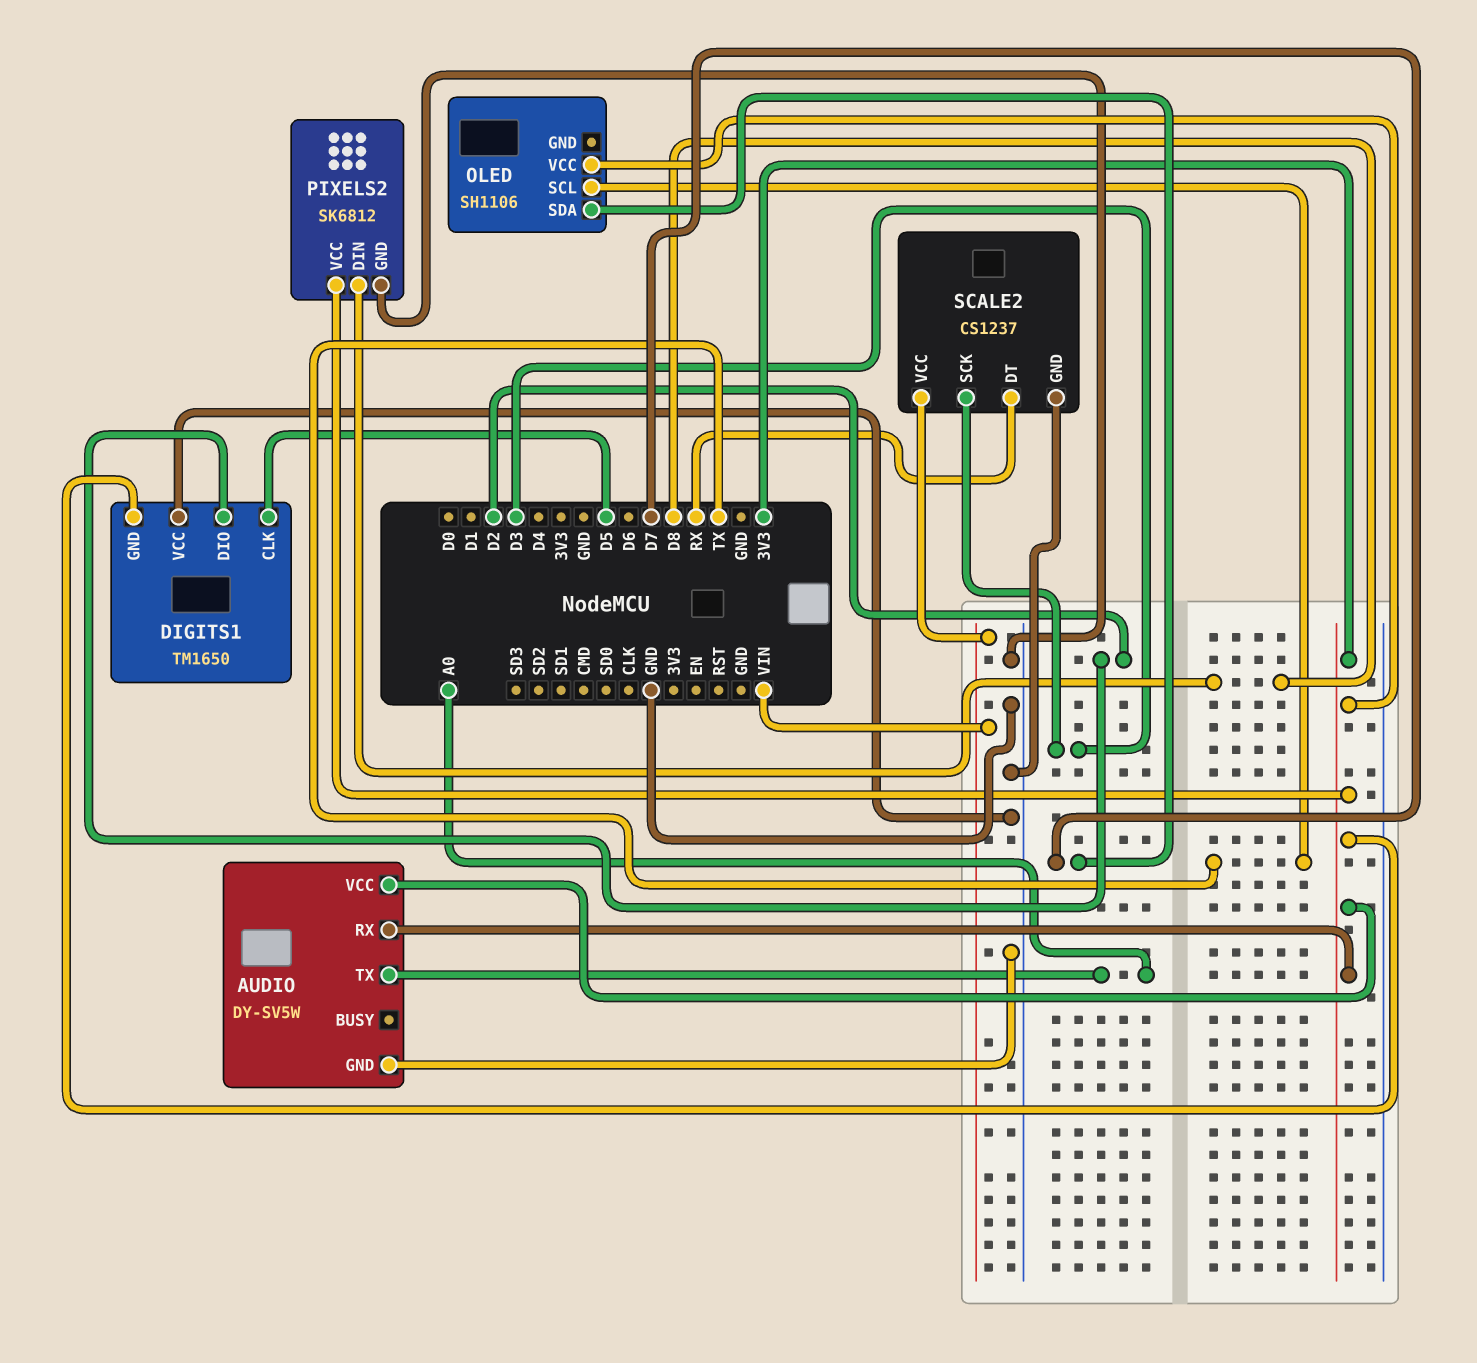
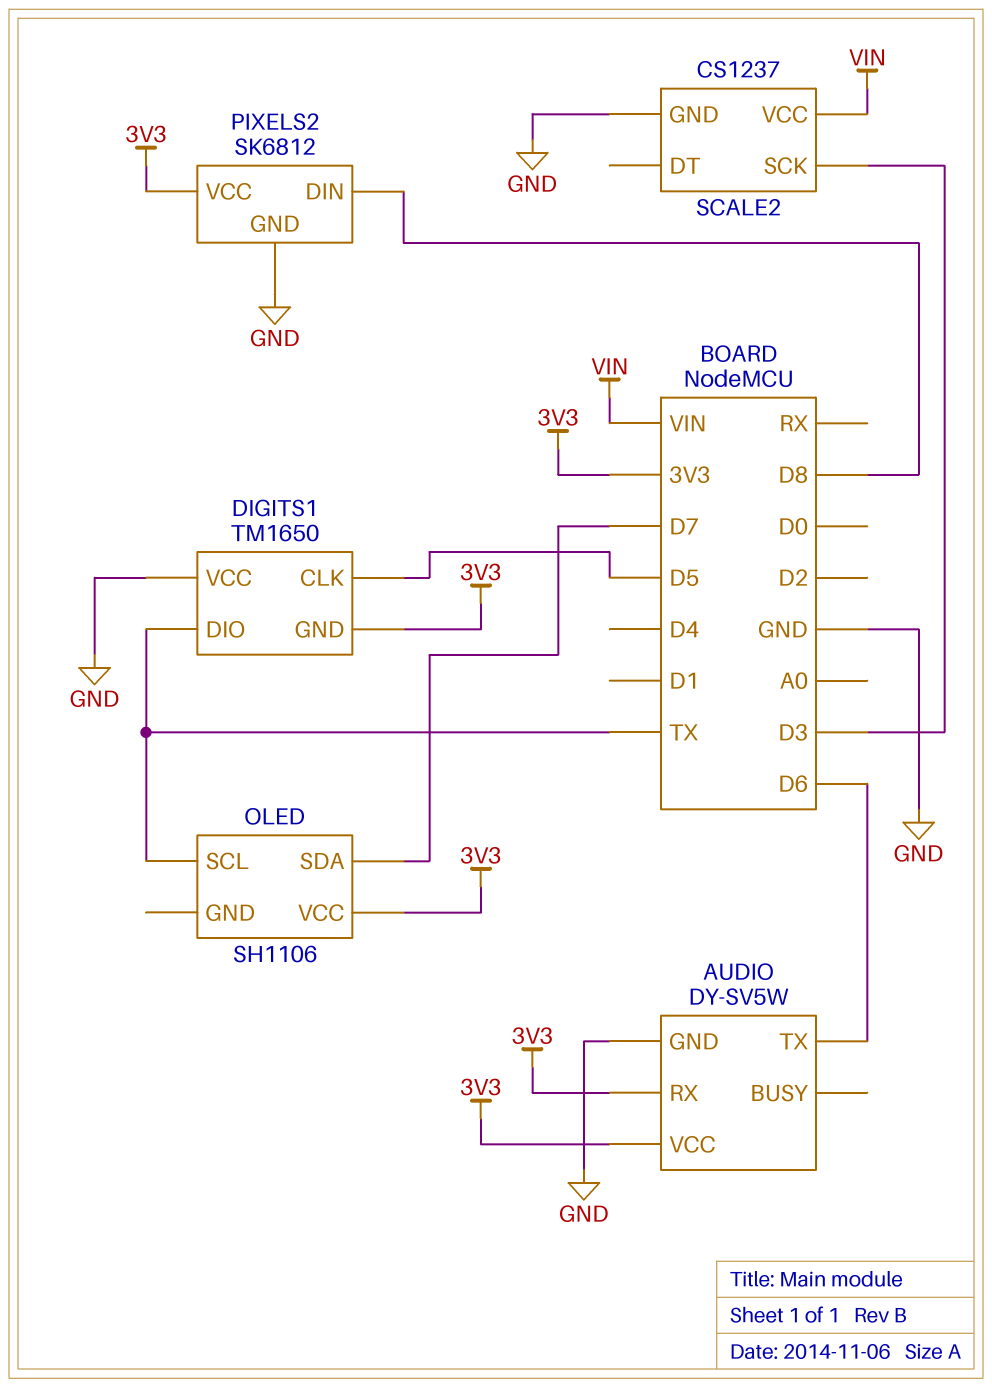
AUDIO pin TX: A0 -> D6
DIGITS1 pin DIO: D2 -> TX
SCALE2 pin DT: RX -> none

